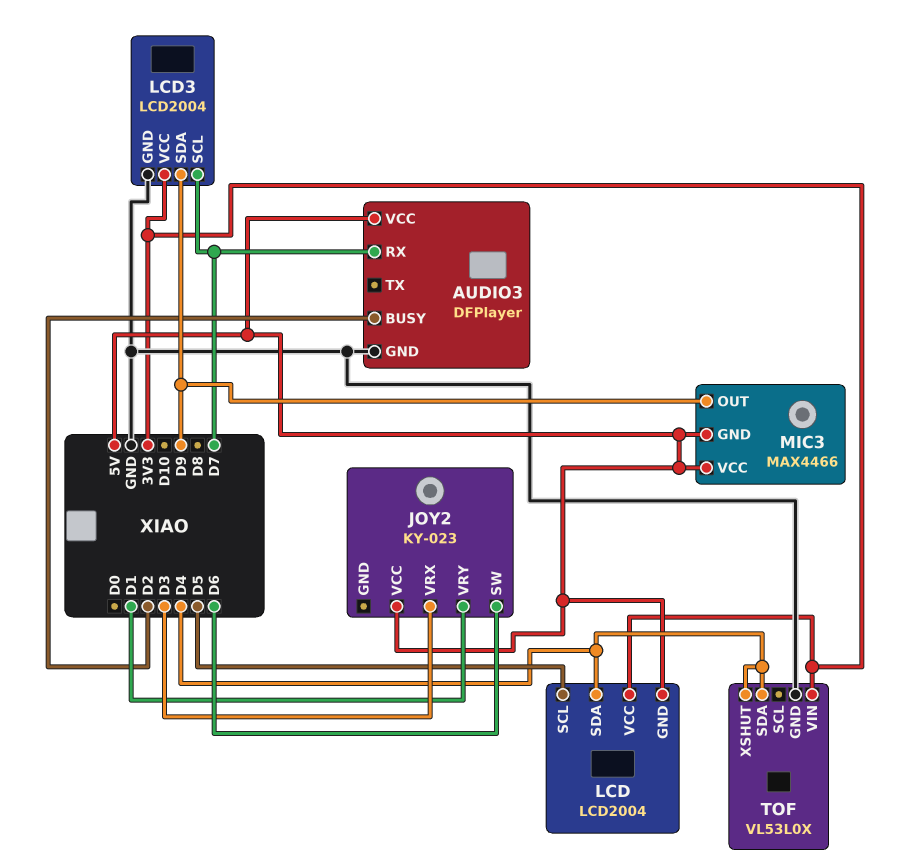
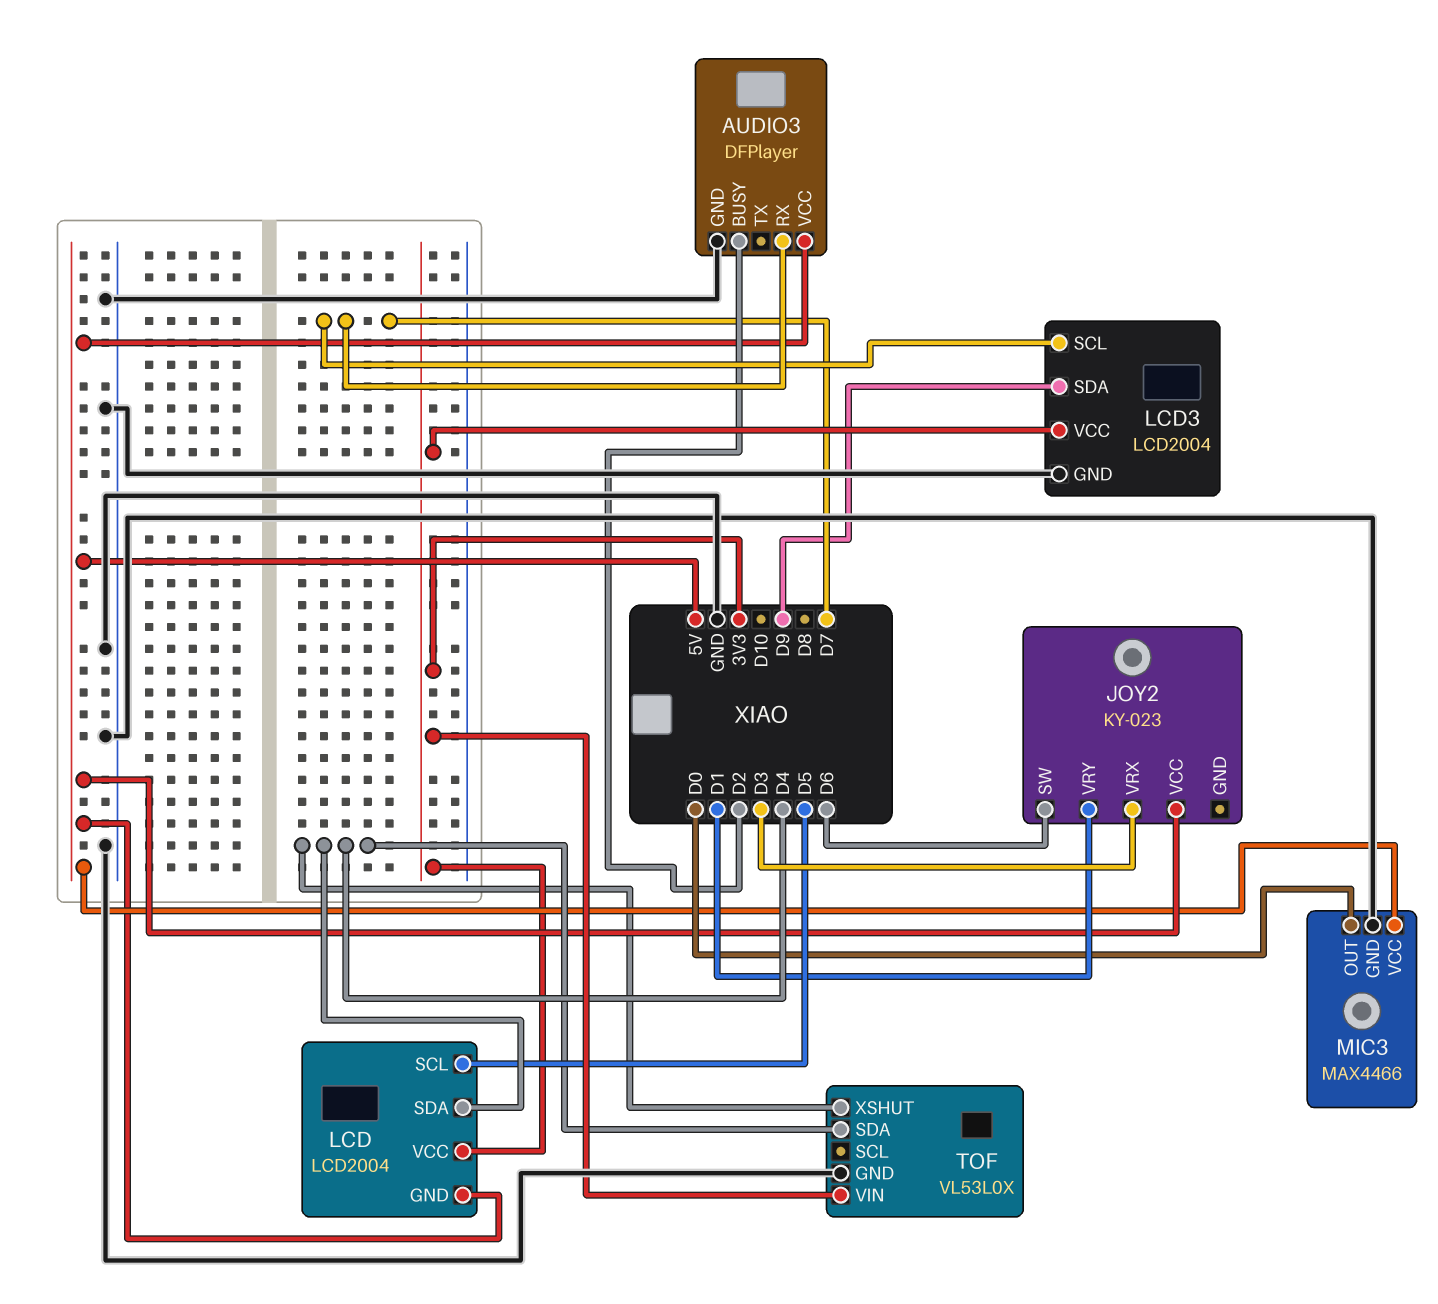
MIC3 pin GND: 5V -> GND
MIC3 pin OUT: D9 -> D0

